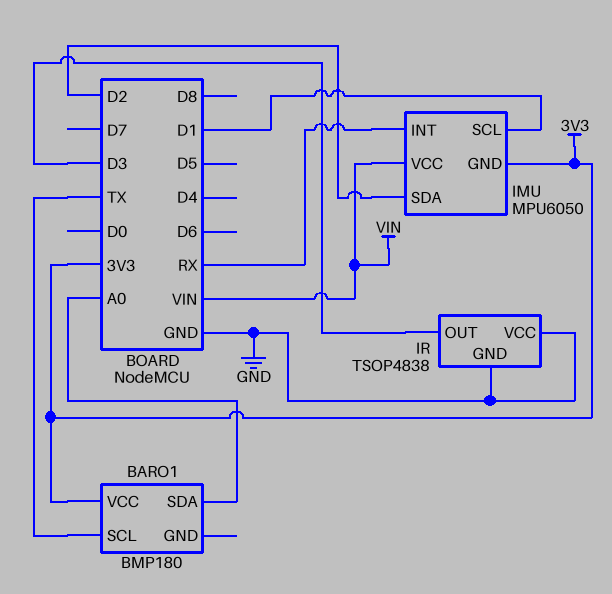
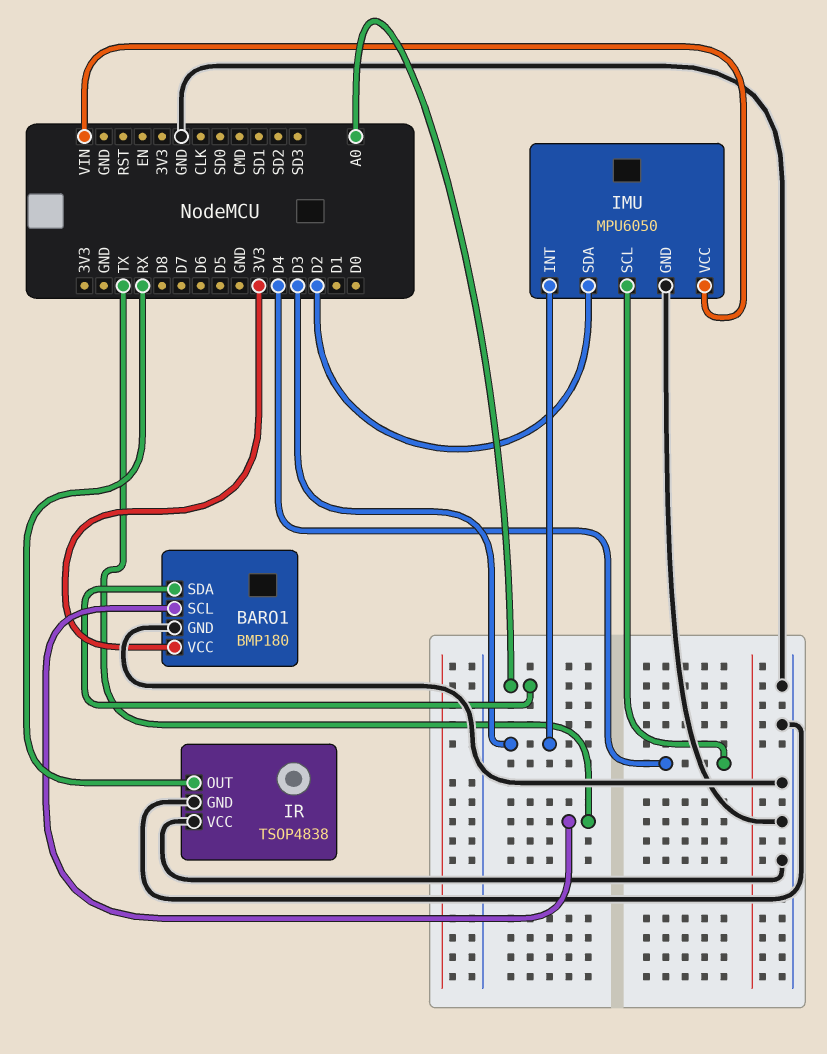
BARO1 pin GND: none -> GND
IMU pin GND: 3V3 -> GND
IMU pin INT: RX -> D3
IMU pin SCL: D1 -> D4
IR pin OUT: D3 -> RX

